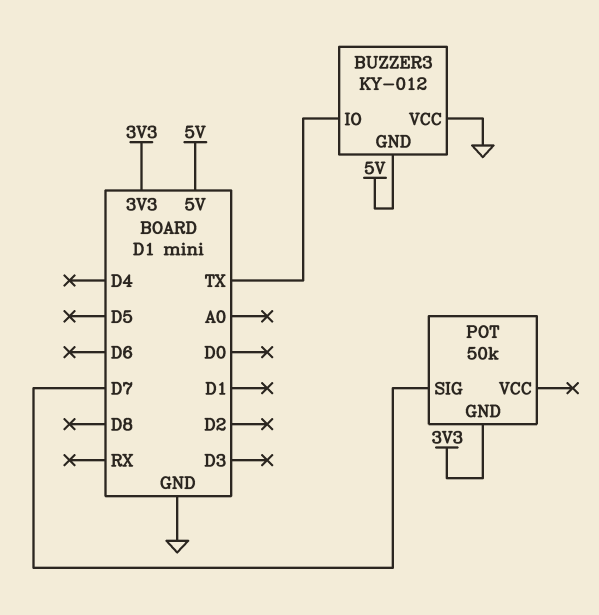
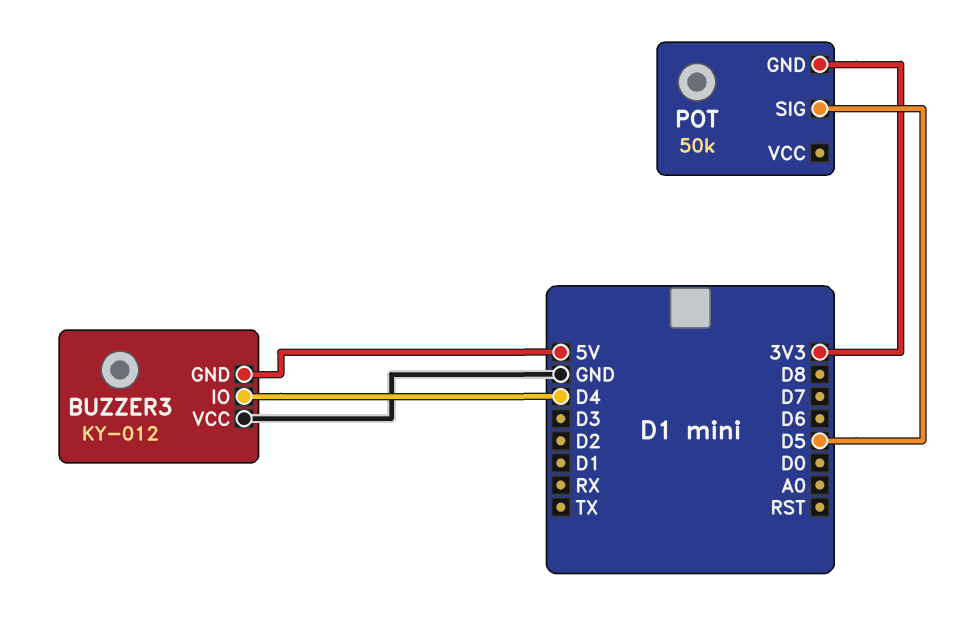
BUZZER3 pin IO: TX -> D4
POT pin SIG: D7 -> D5

